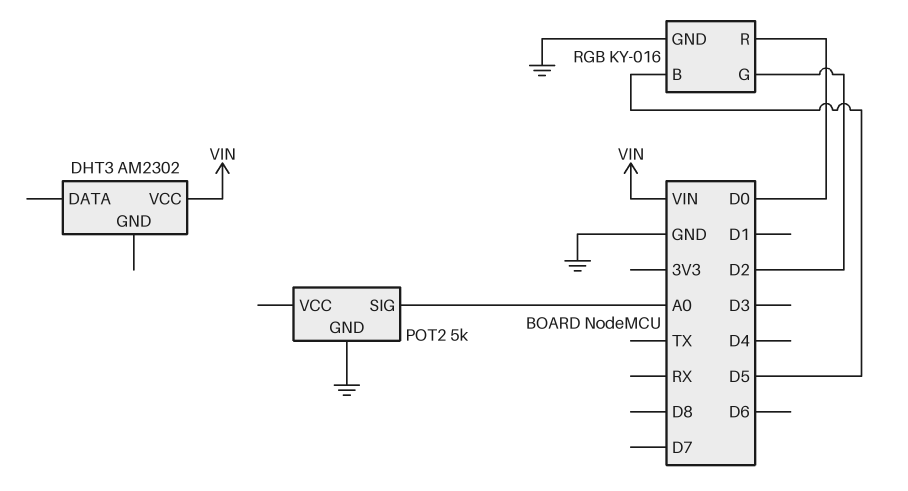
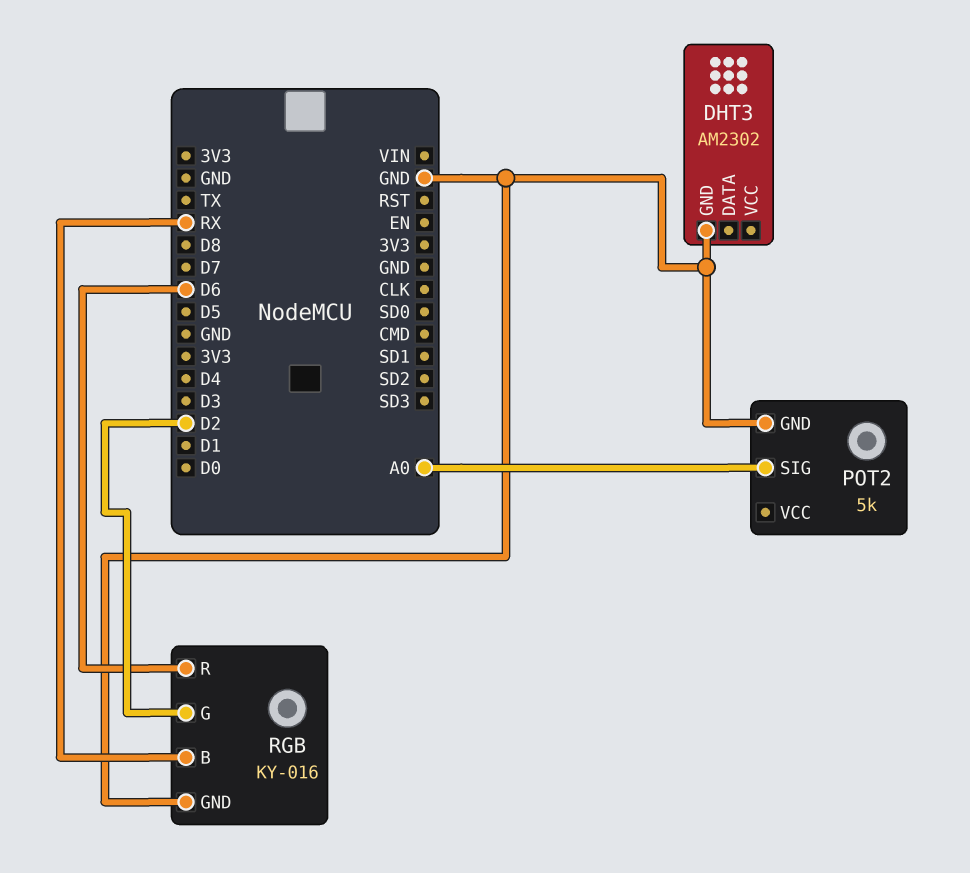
DHT3 pin GND: none -> GND
DHT3 pin VCC: VIN -> none
RGB pin B: D5 -> RX
RGB pin R: D0 -> D6

